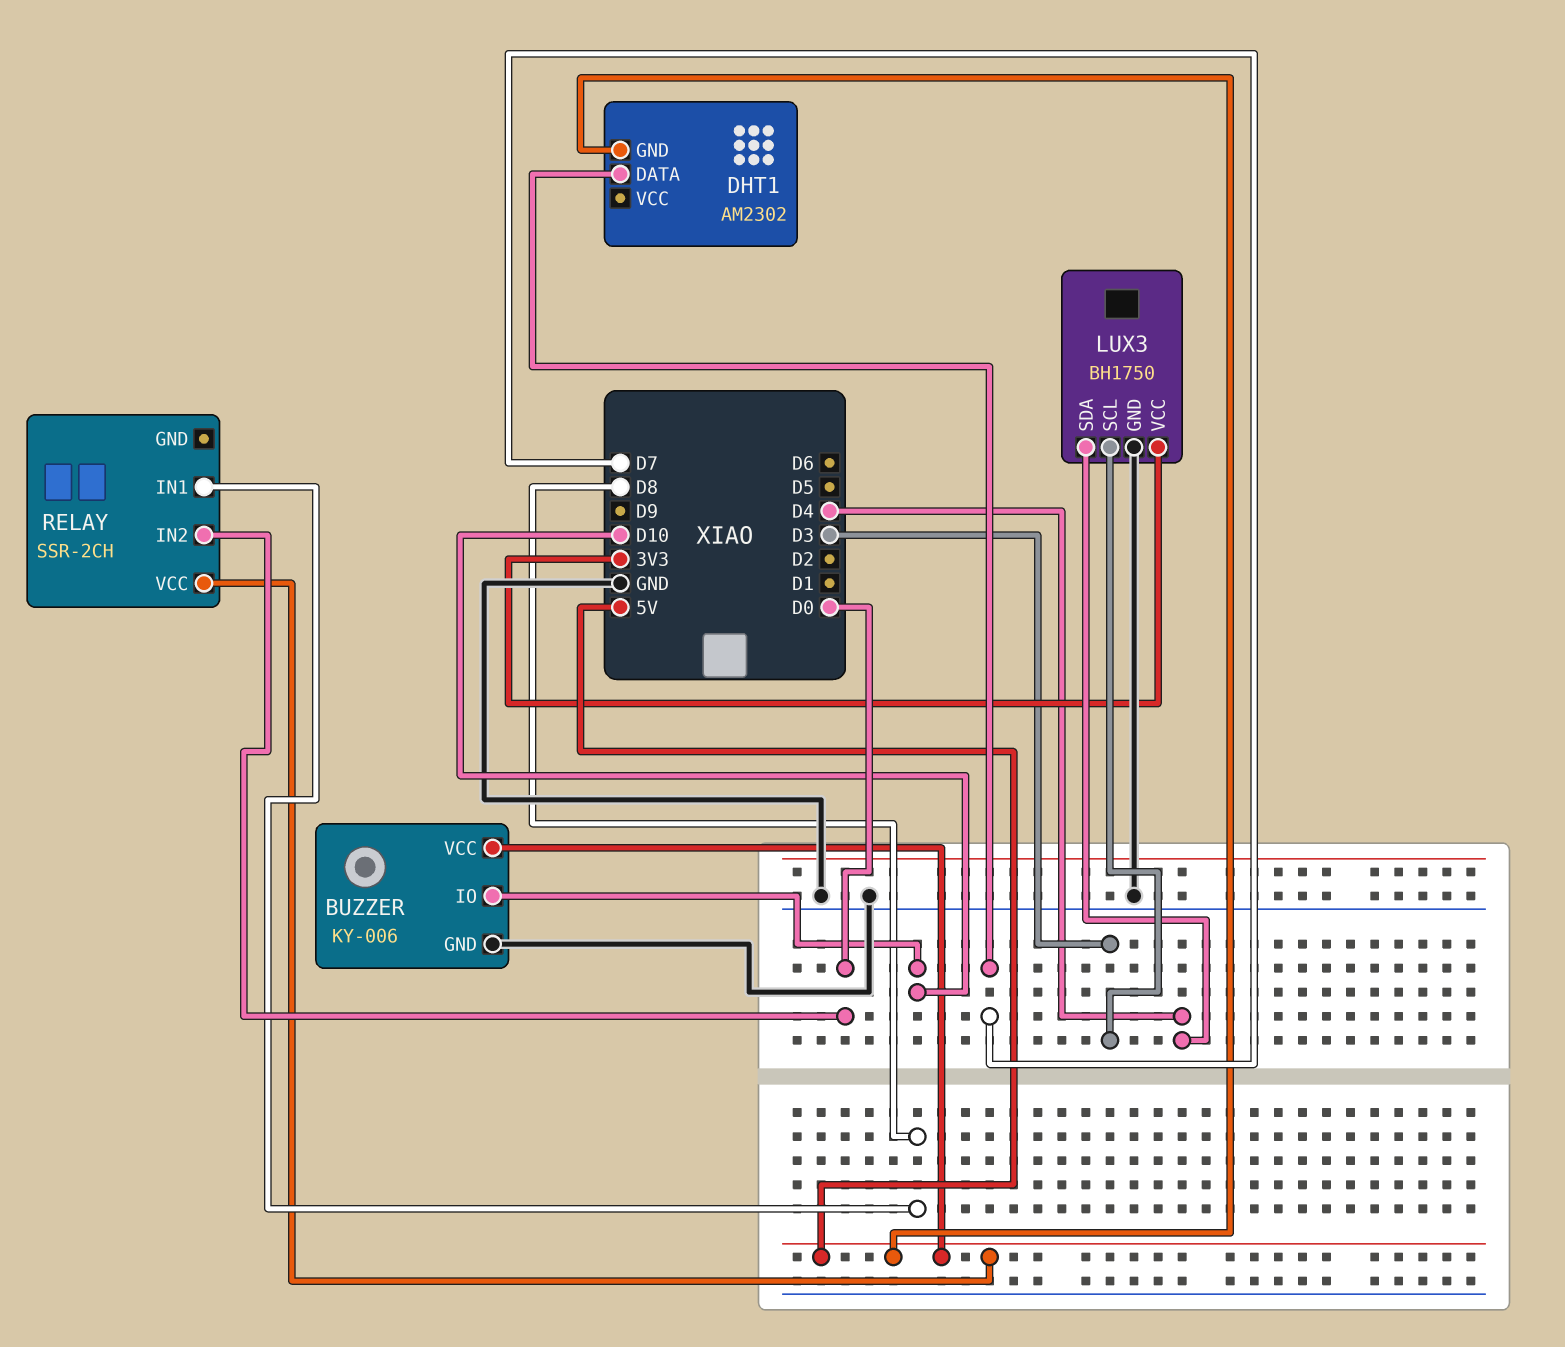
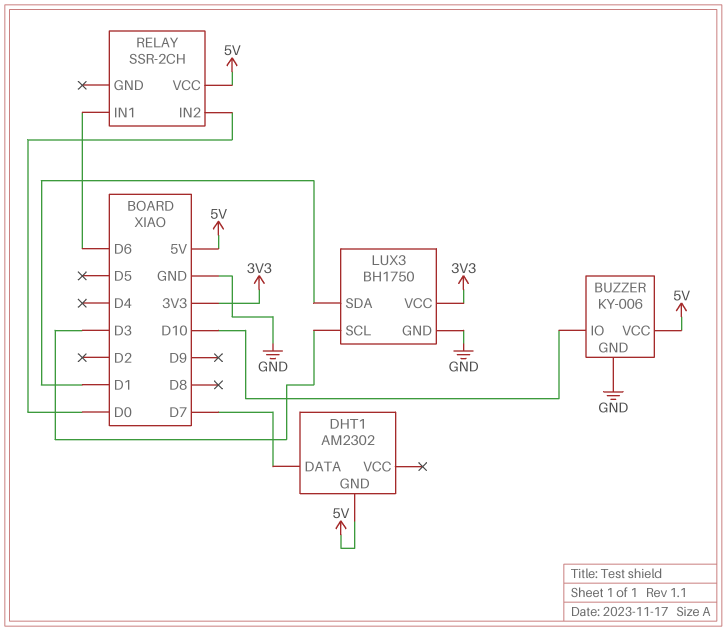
LUX3 pin SDA: D4 -> D1
RELAY pin IN1: D8 -> D6

